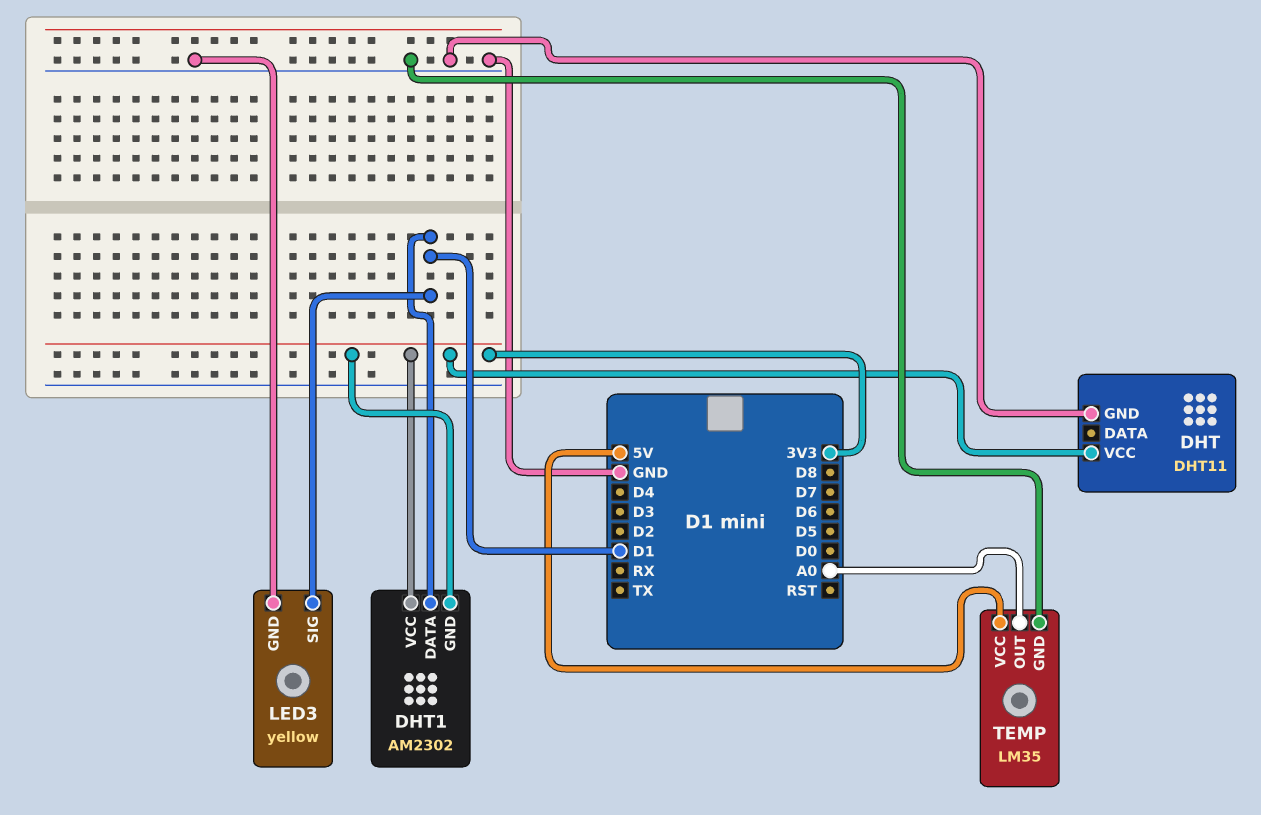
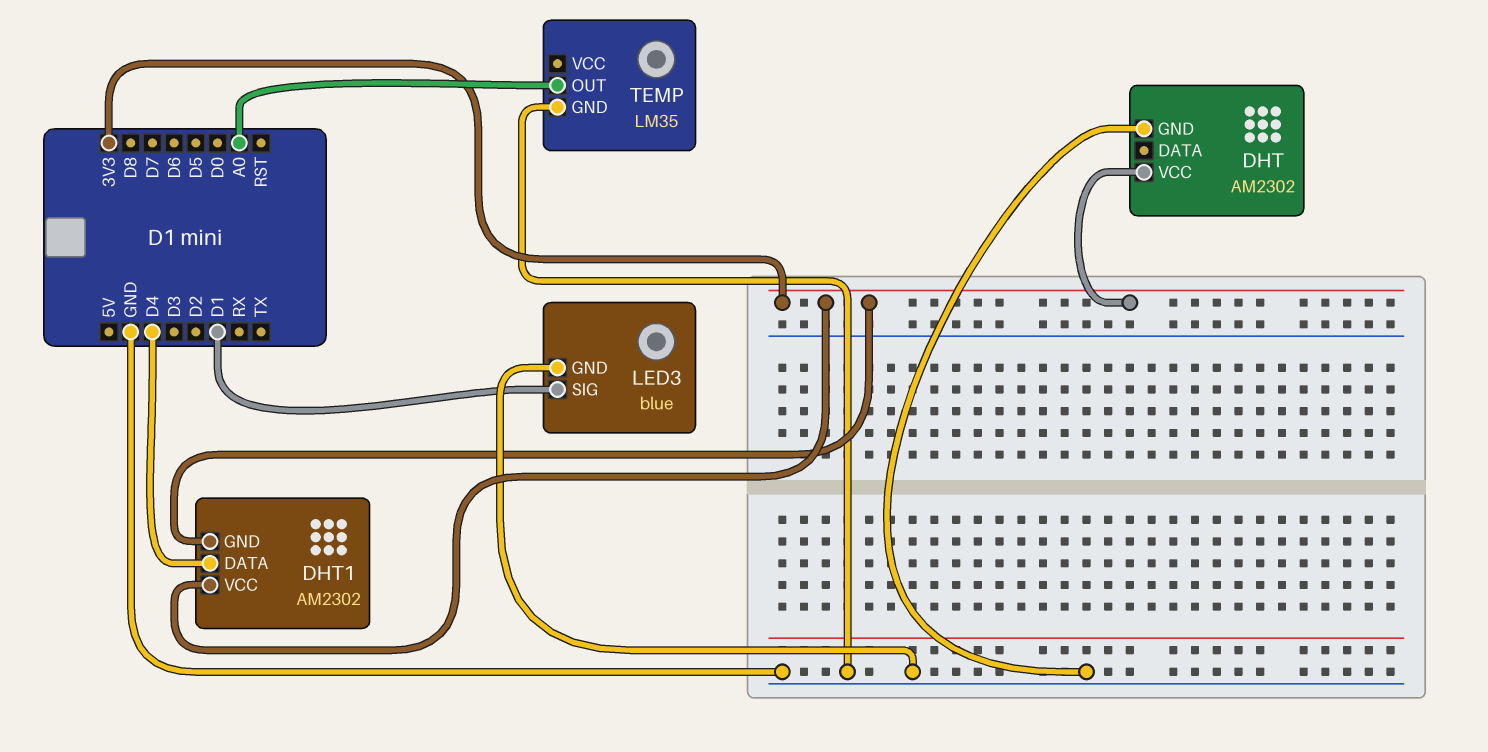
DHT: DHT11 -> AM2302
DHT1 pin DATA: D1 -> D4
LED3: yellow -> blue
TEMP pin VCC: 5V -> none

